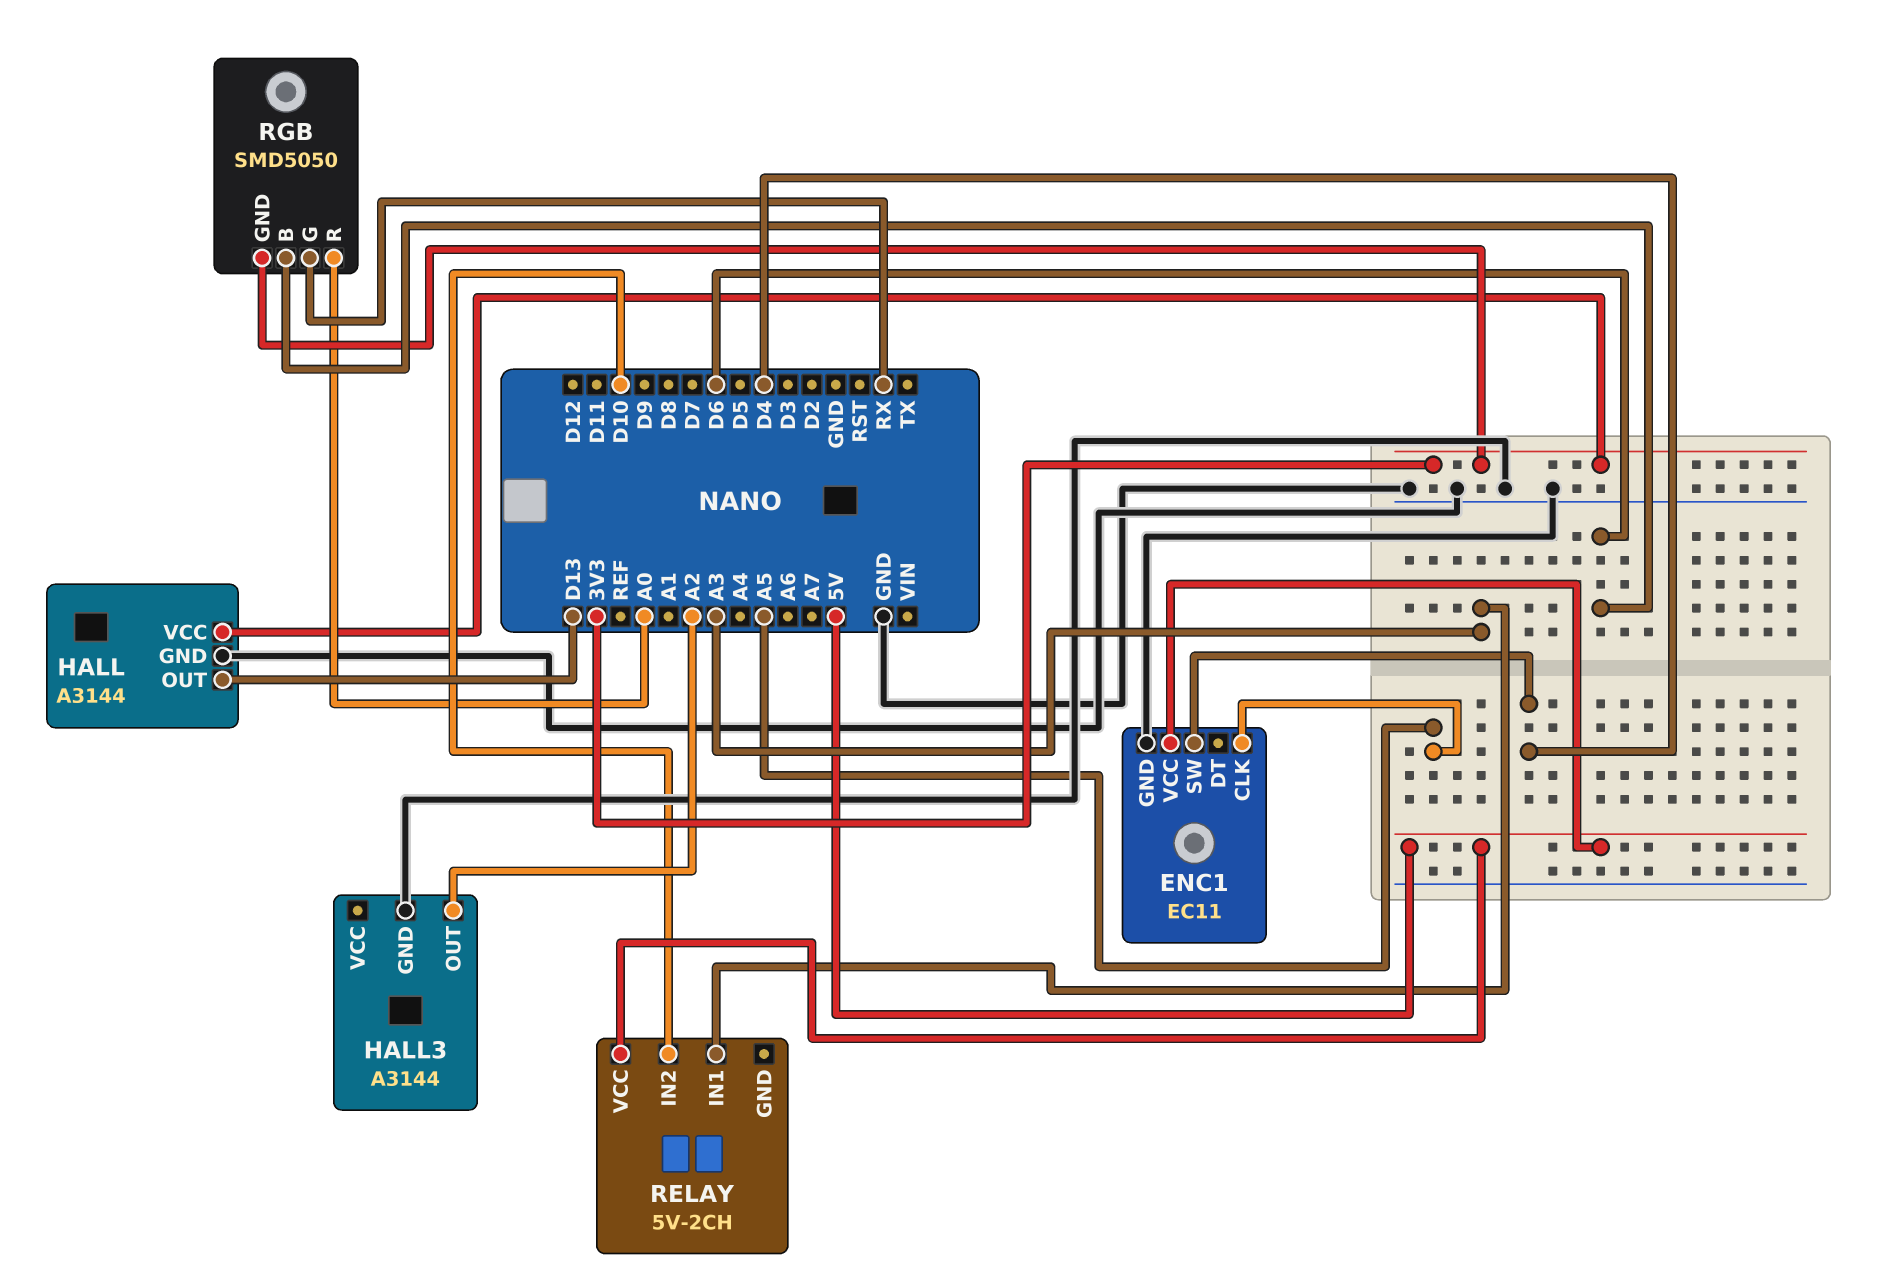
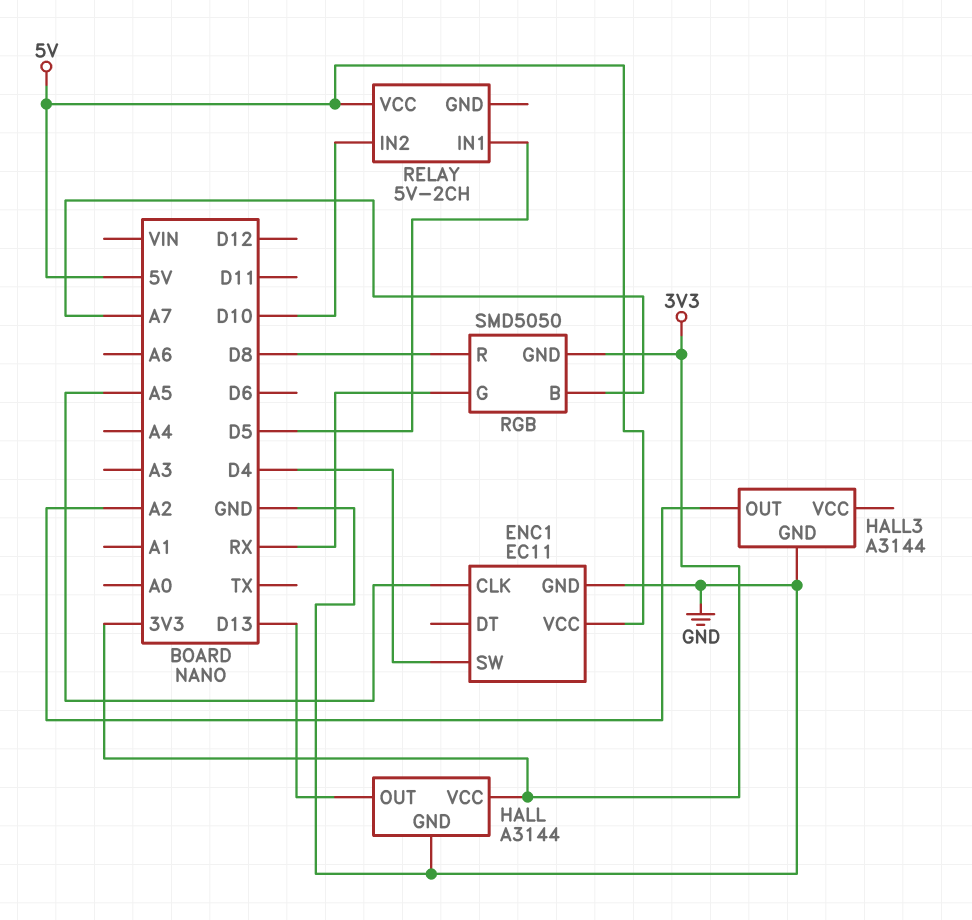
RELAY pin IN1: A3 -> D5
RGB pin B: D6 -> A7
RGB pin R: A0 -> D8

